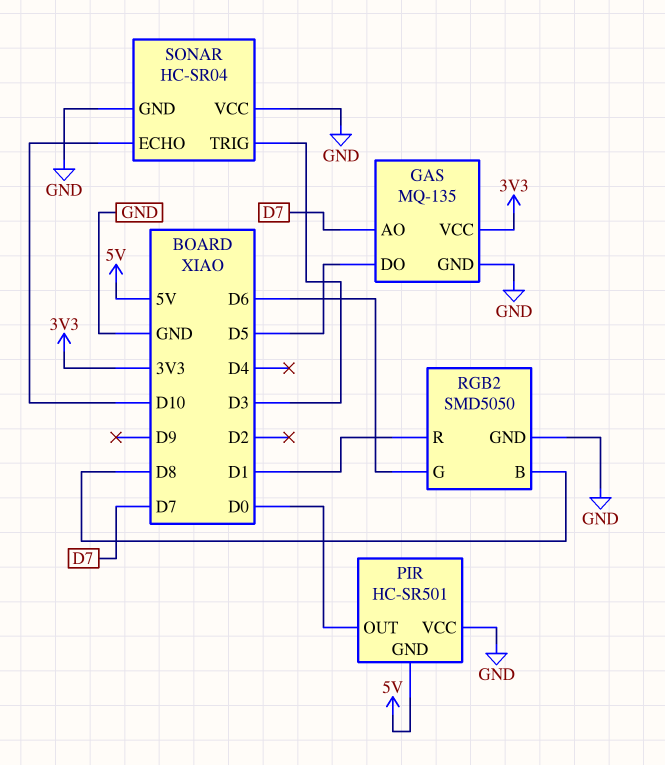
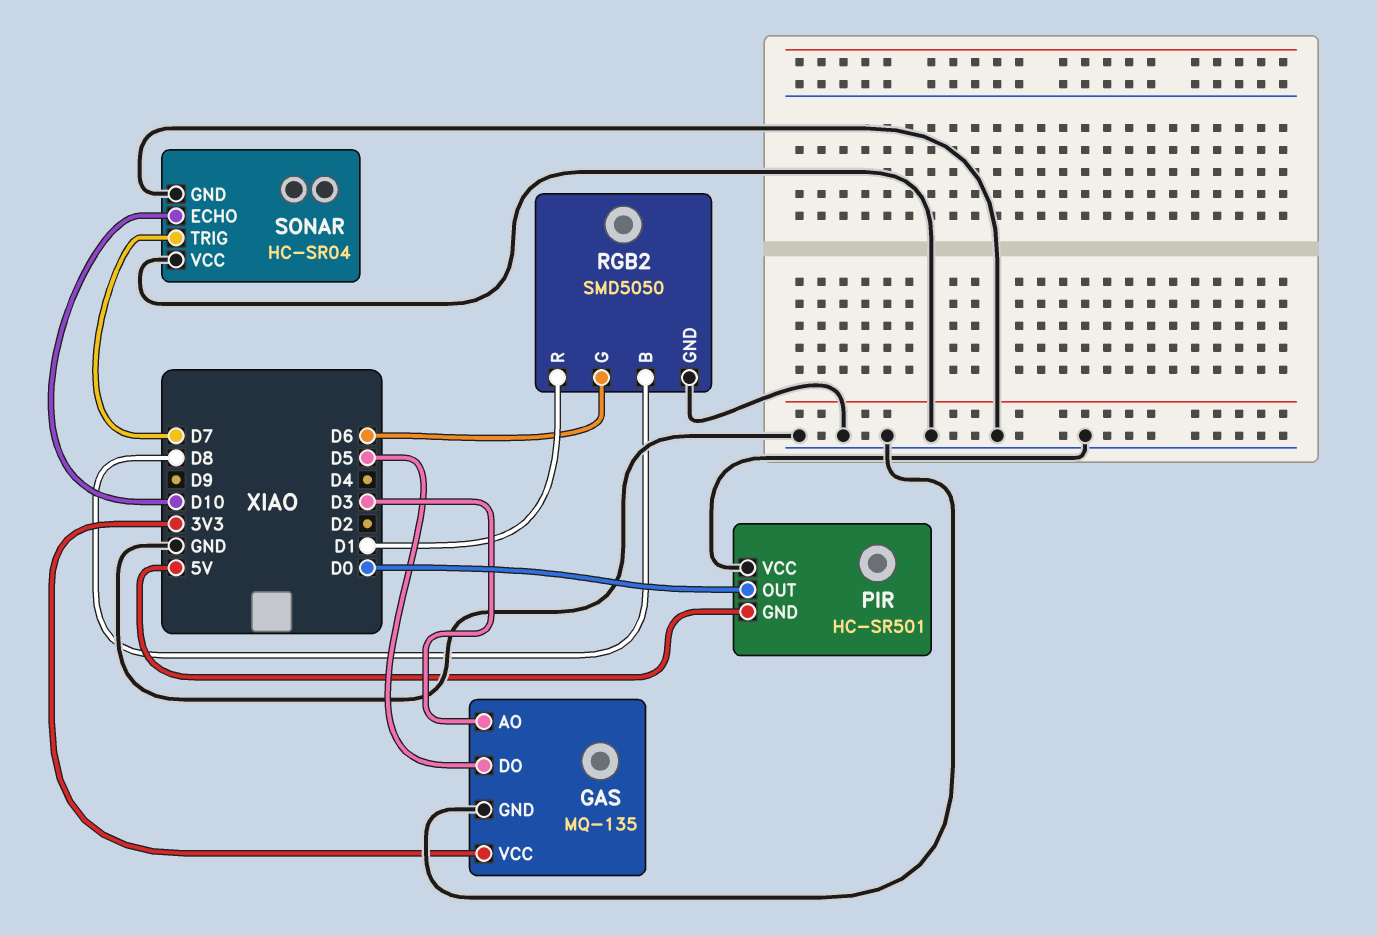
GAS pin AO: D7 -> D3
SONAR pin TRIG: D3 -> D7

